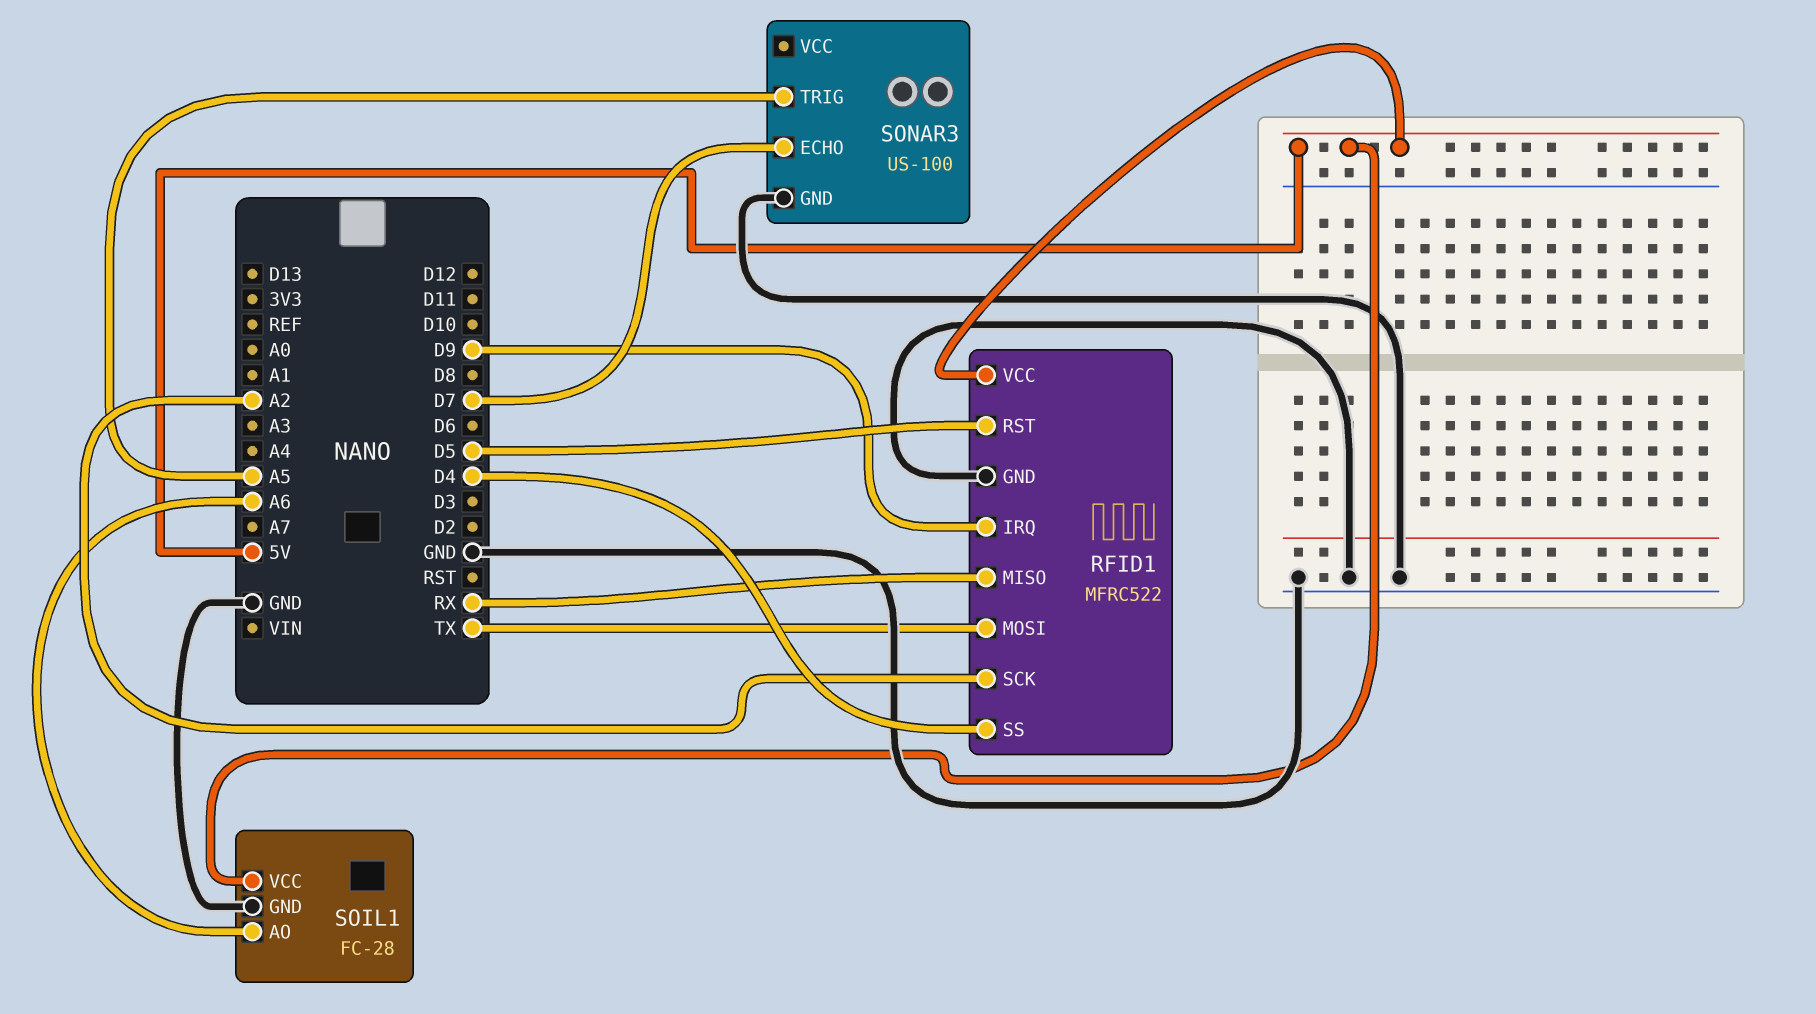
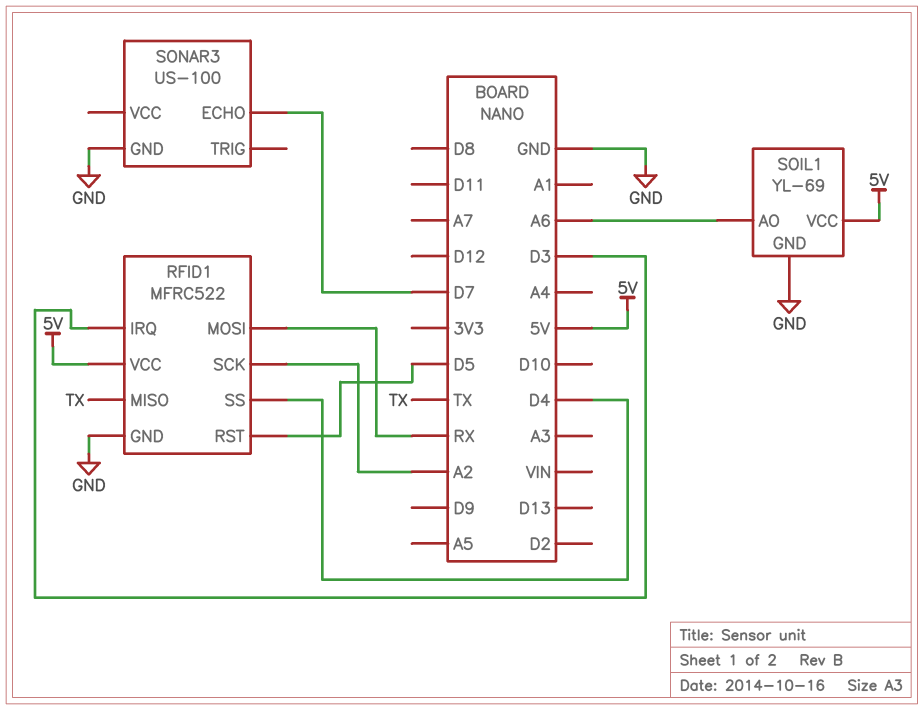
RFID1 pin IRQ: D9 -> D3
RFID1 pin MISO: RX -> TX
RFID1 pin MOSI: TX -> RX
SOIL1: FC-28 -> YL-69
SONAR3 pin TRIG: A5 -> none

